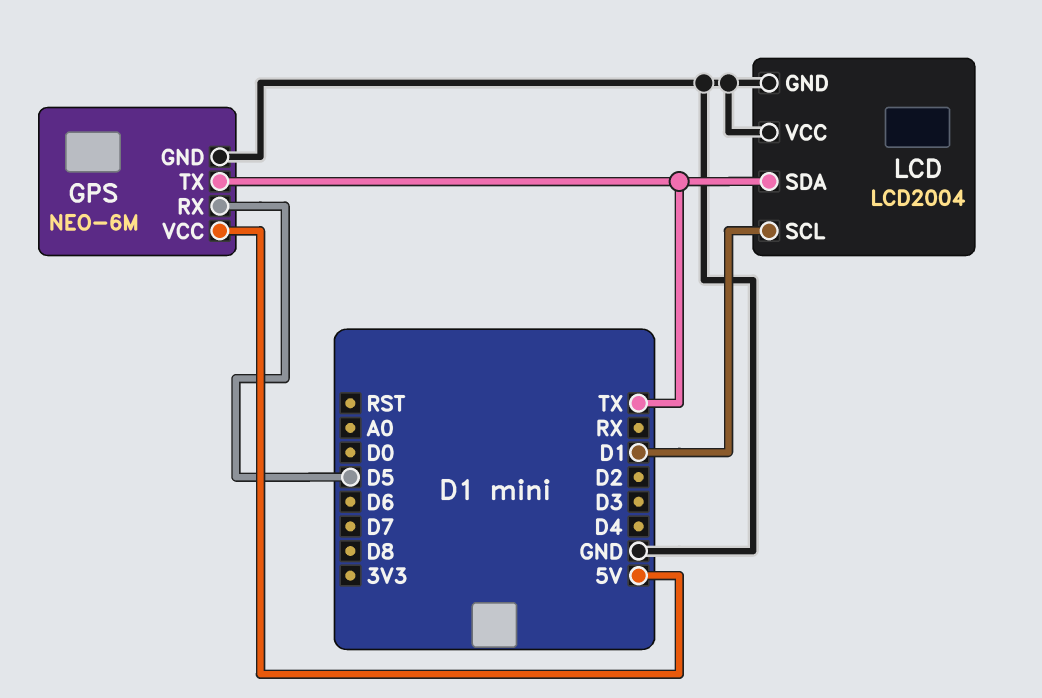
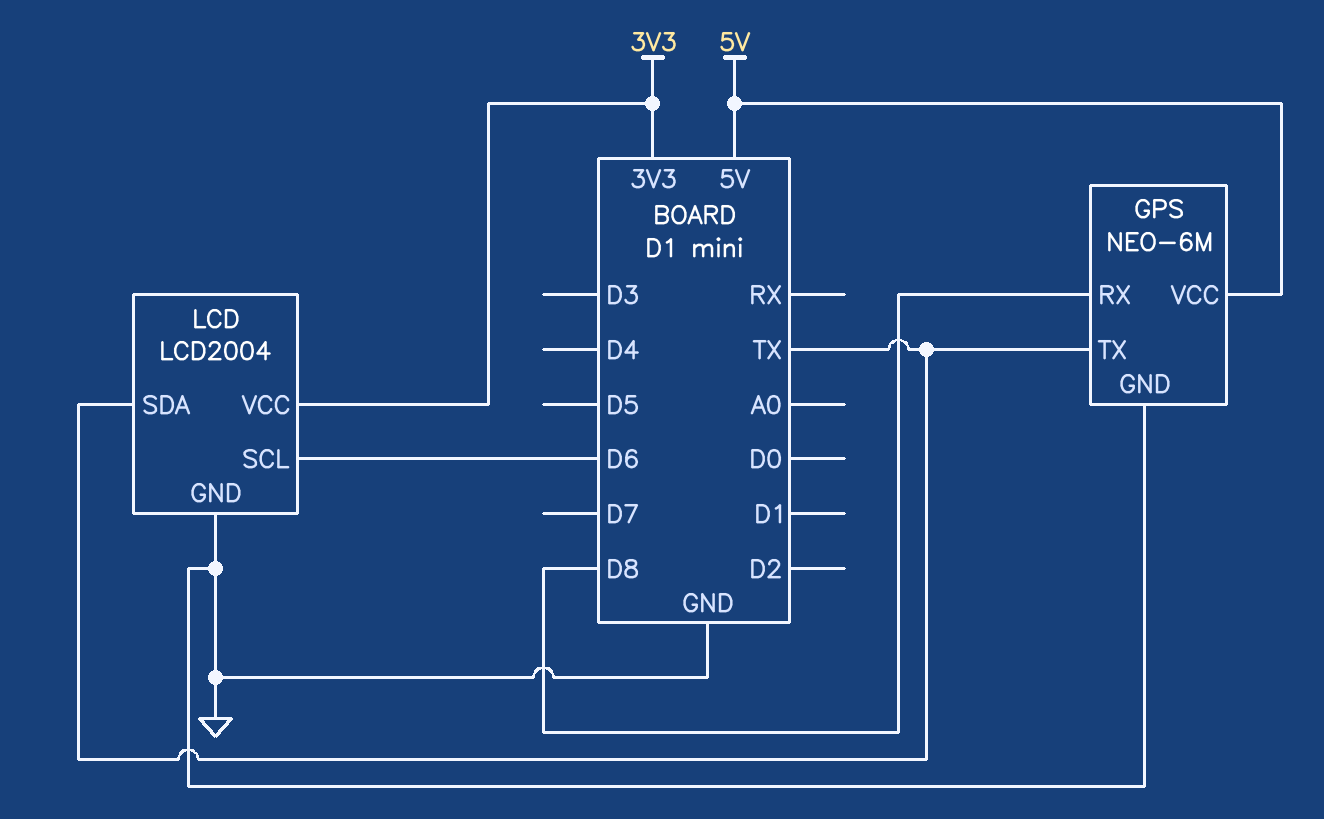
GPS pin RX: D5 -> D8
LCD pin SCL: D1 -> D6
LCD pin VCC: GND -> 3V3

